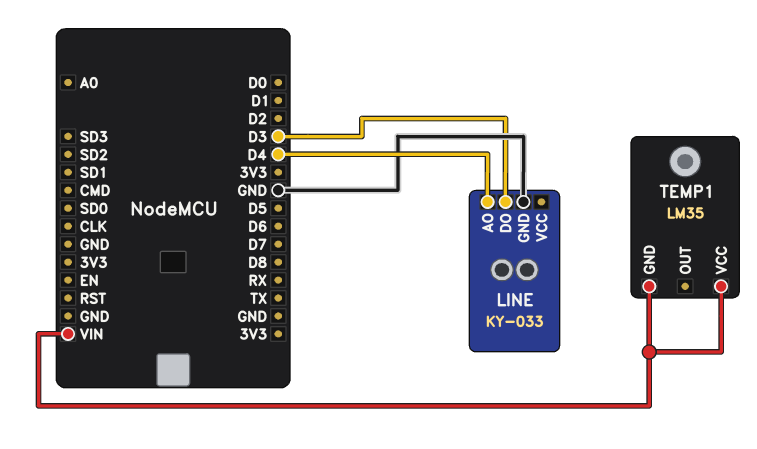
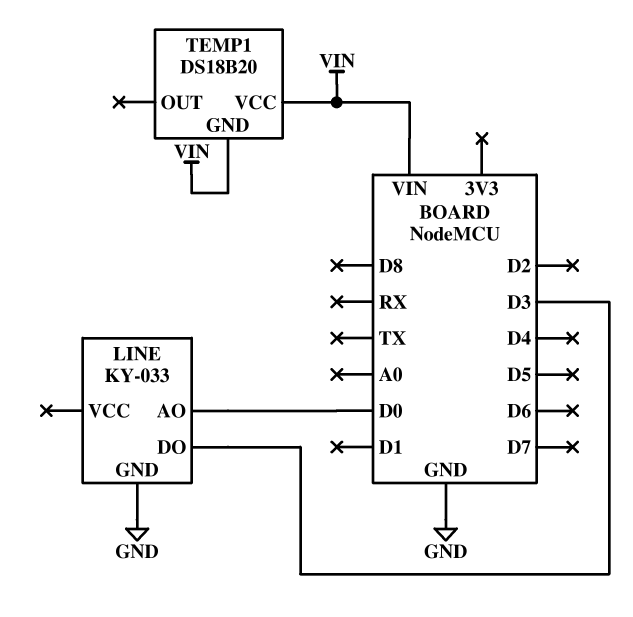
LINE pin AO: D4 -> D0
TEMP1: LM35 -> DS18B20

